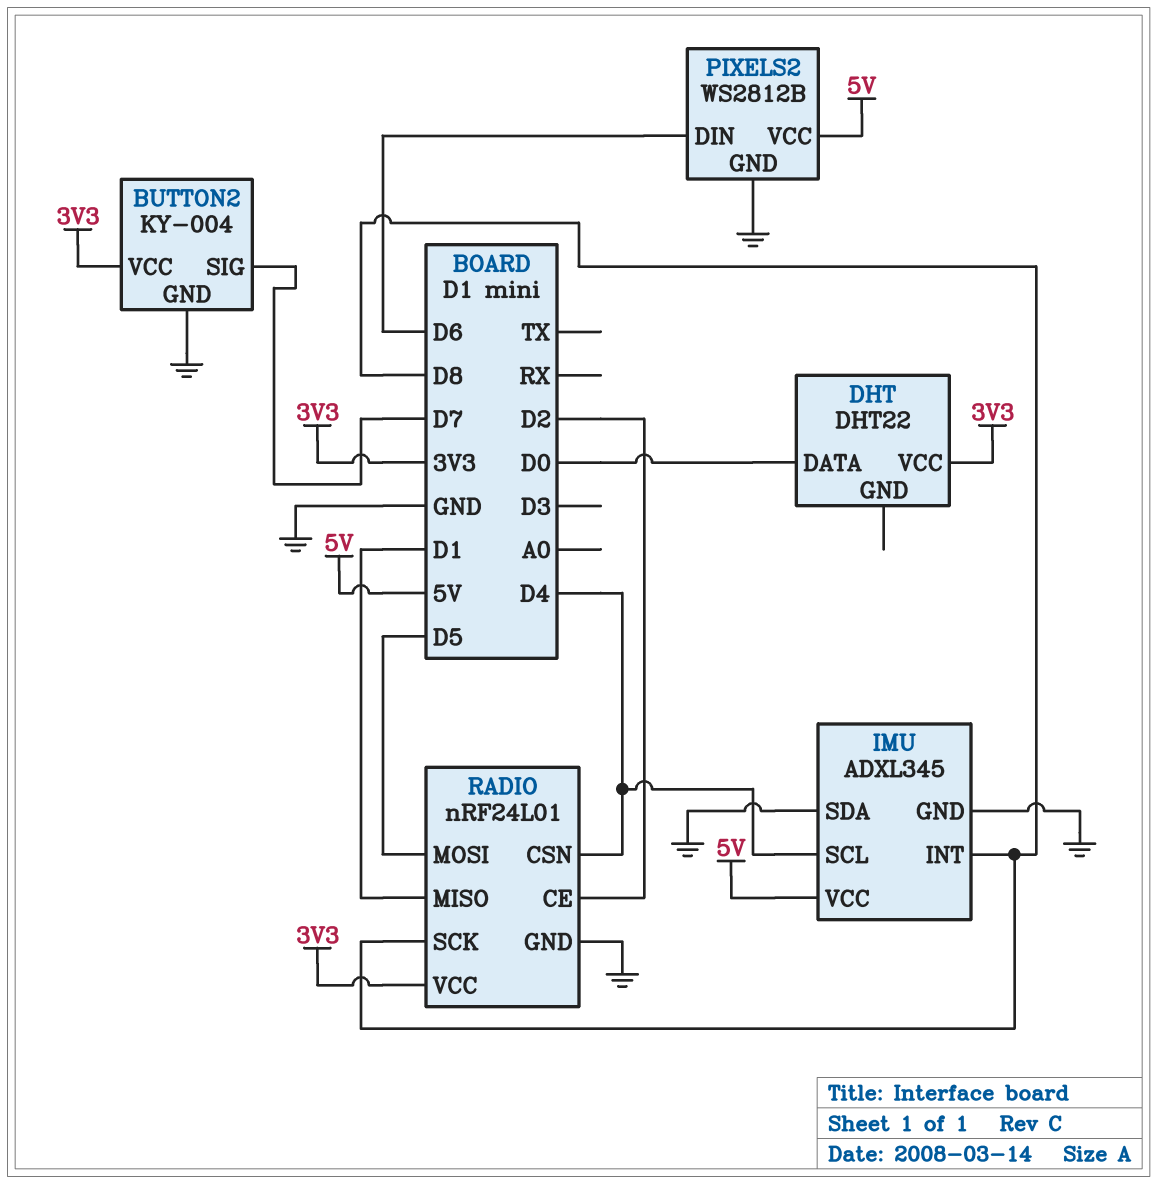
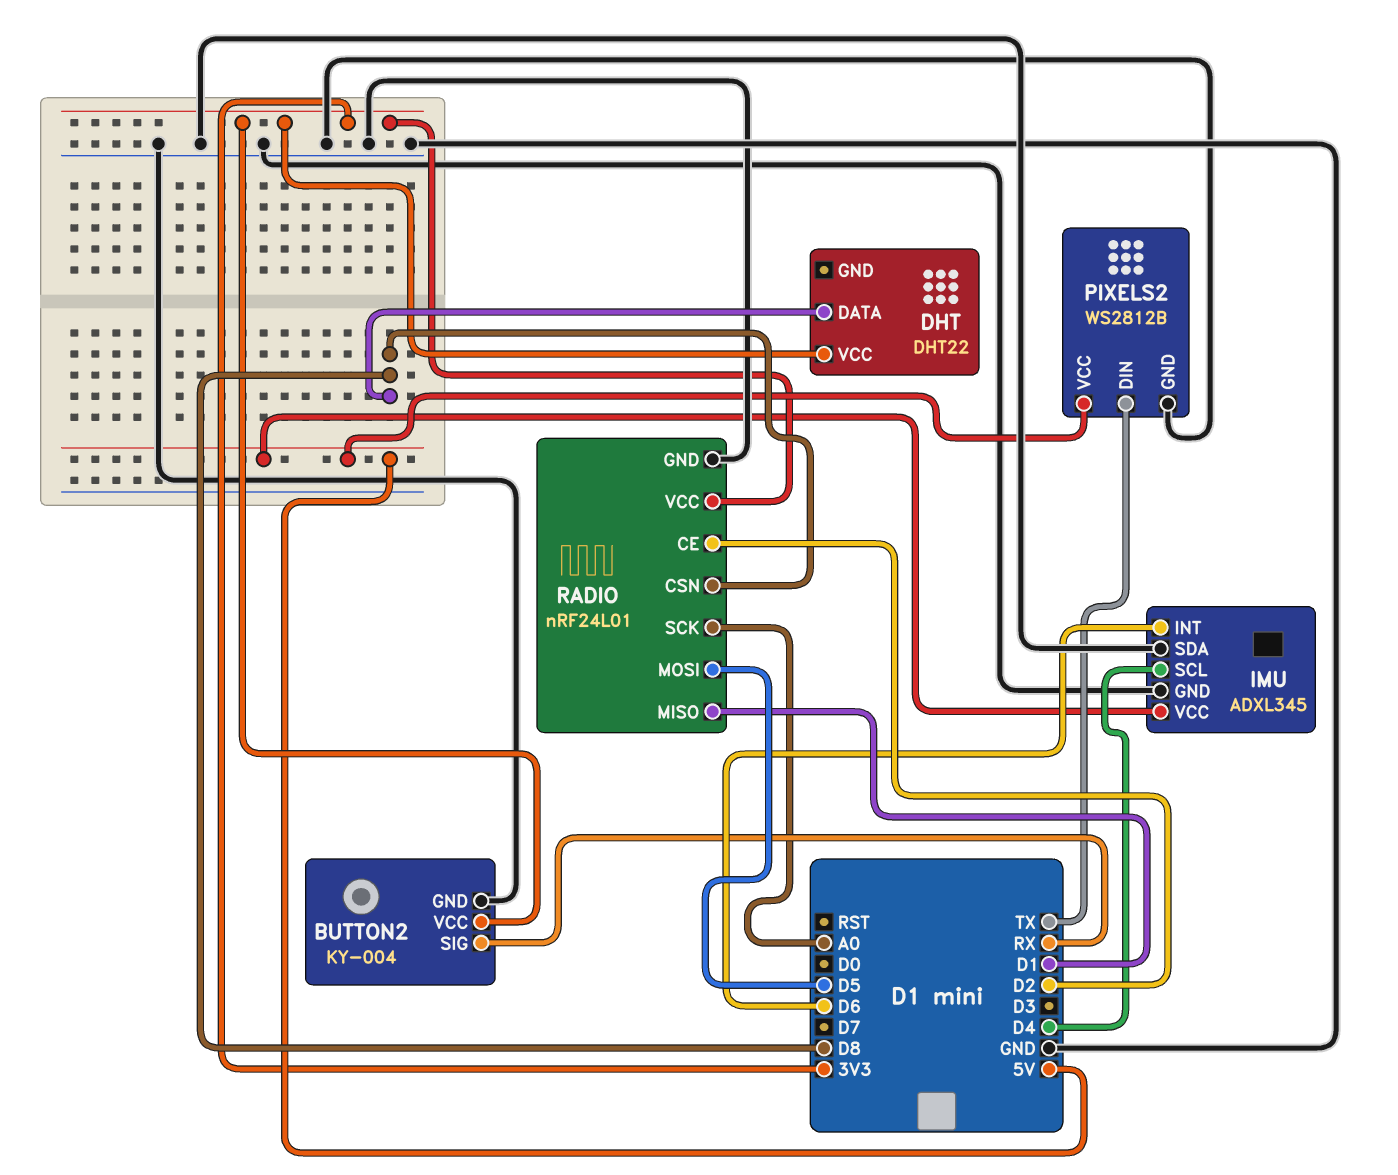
BUTTON2 pin SIG: D7 -> RX
DHT pin DATA: D0 -> D8
IMU pin INT: D8 -> D6
PIXELS2 pin DIN: D6 -> TX
RADIO pin CSN: D4 -> D8
RADIO pin SCK: D8 -> A0

